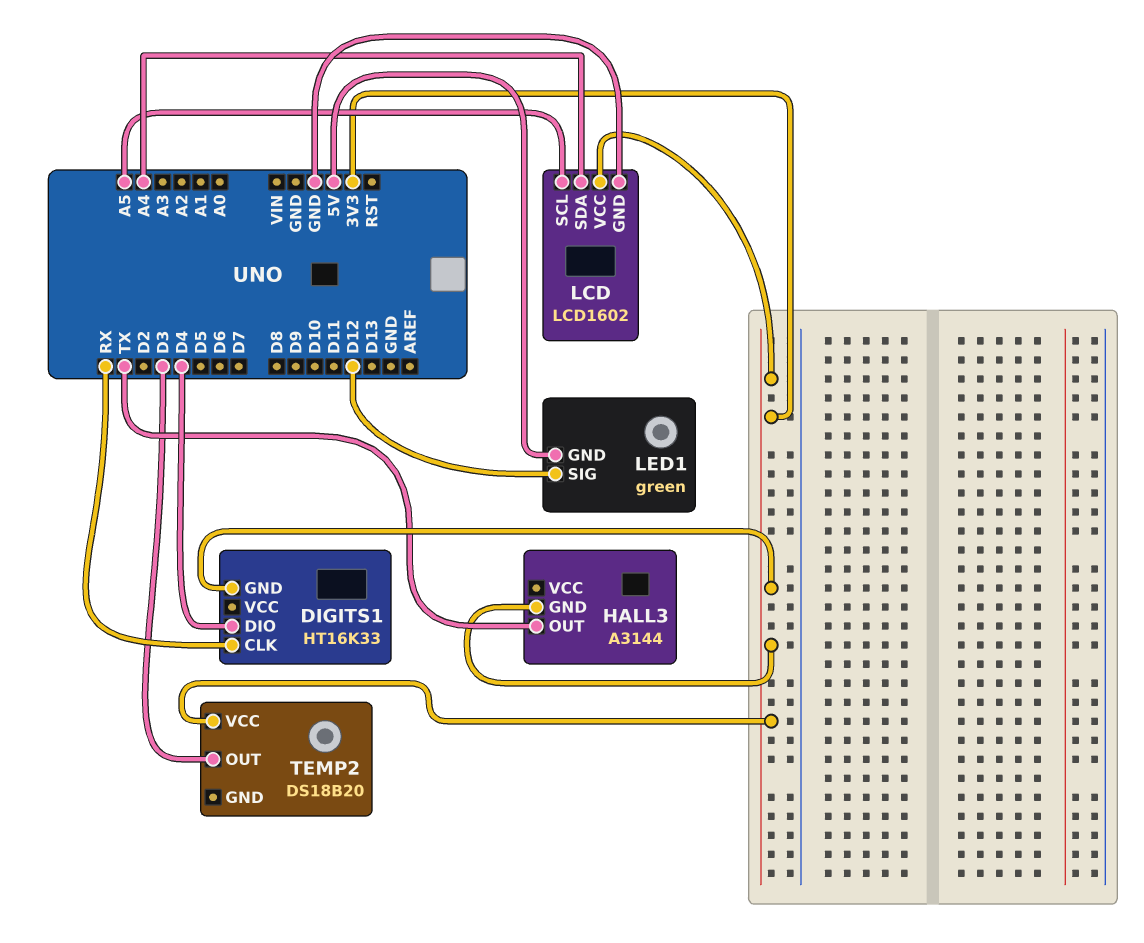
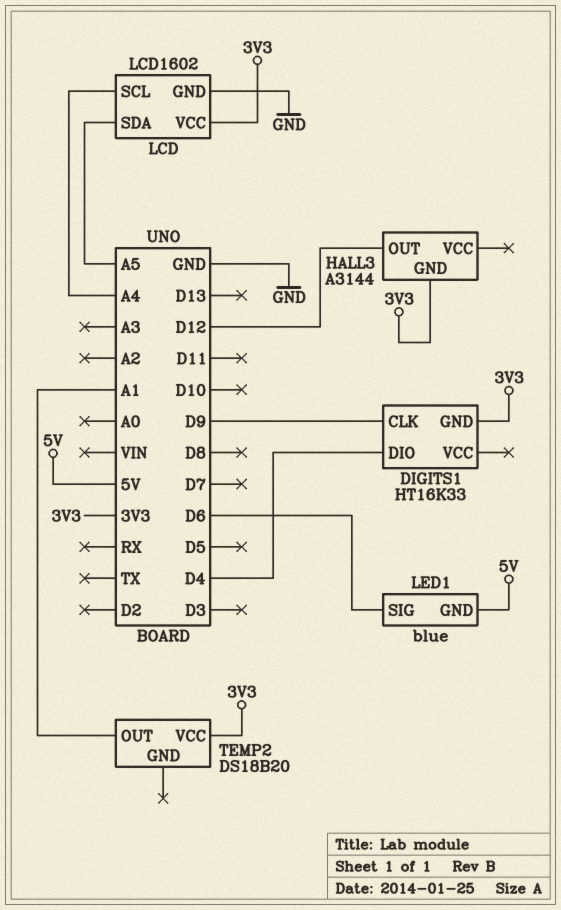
DIGITS1 pin CLK: RX -> D9
HALL3 pin OUT: TX -> D12
LCD pin SCL: A5 -> A4
LCD pin SDA: A4 -> A5
LED1: green -> blue
LED1 pin SIG: D12 -> D6
TEMP2 pin OUT: D3 -> A1

